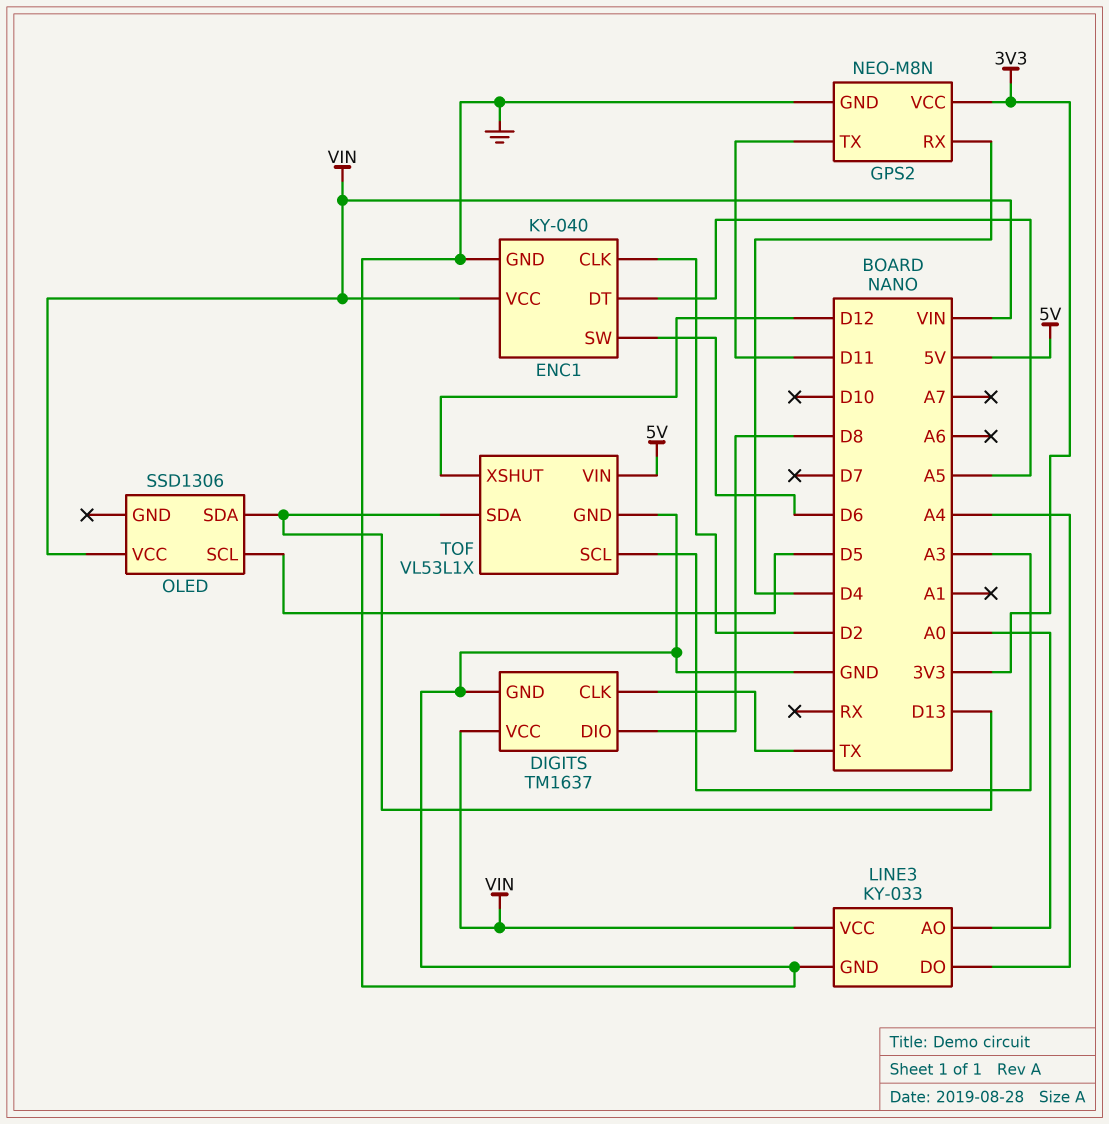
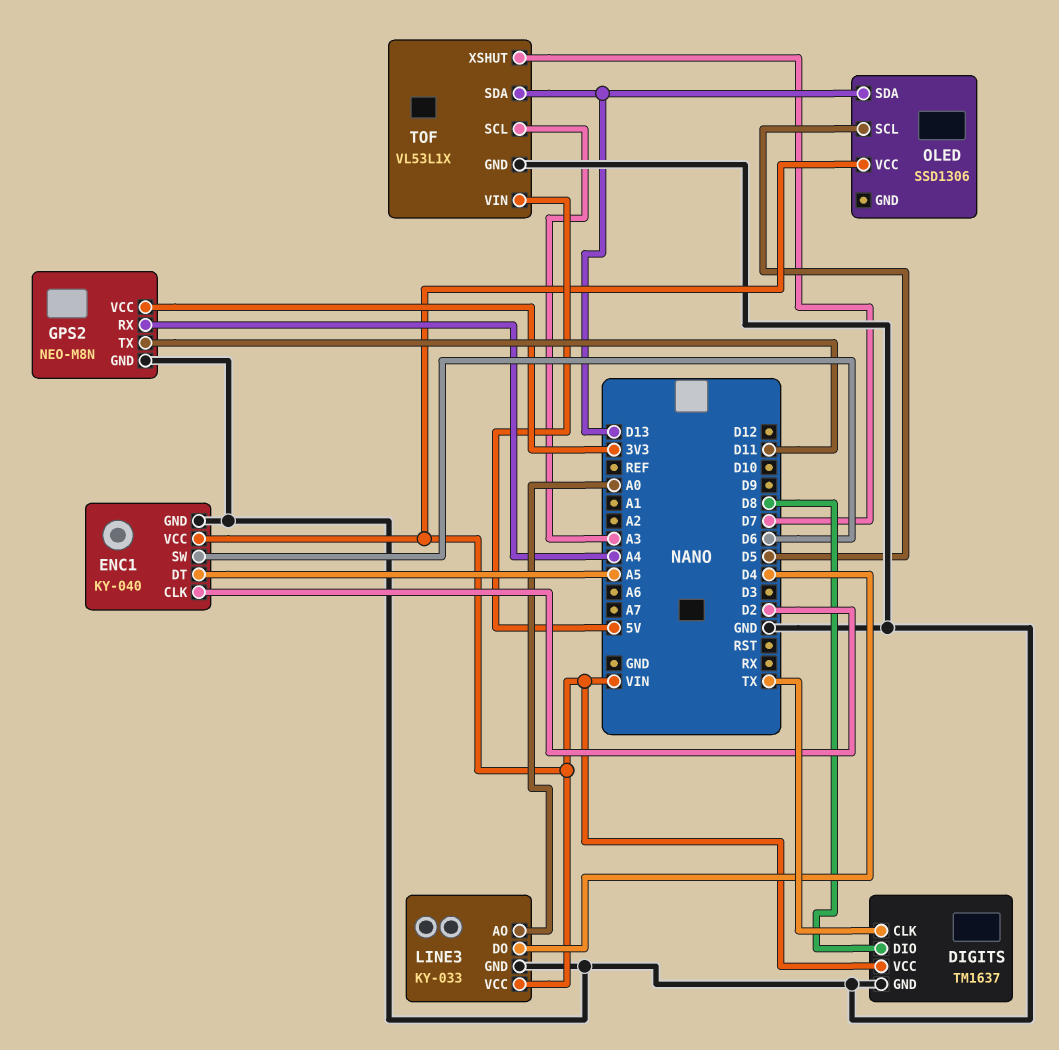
GPS2 pin RX: D4 -> A4
LINE3 pin DO: A4 -> D4
TOF pin XSHUT: D12 -> D7

